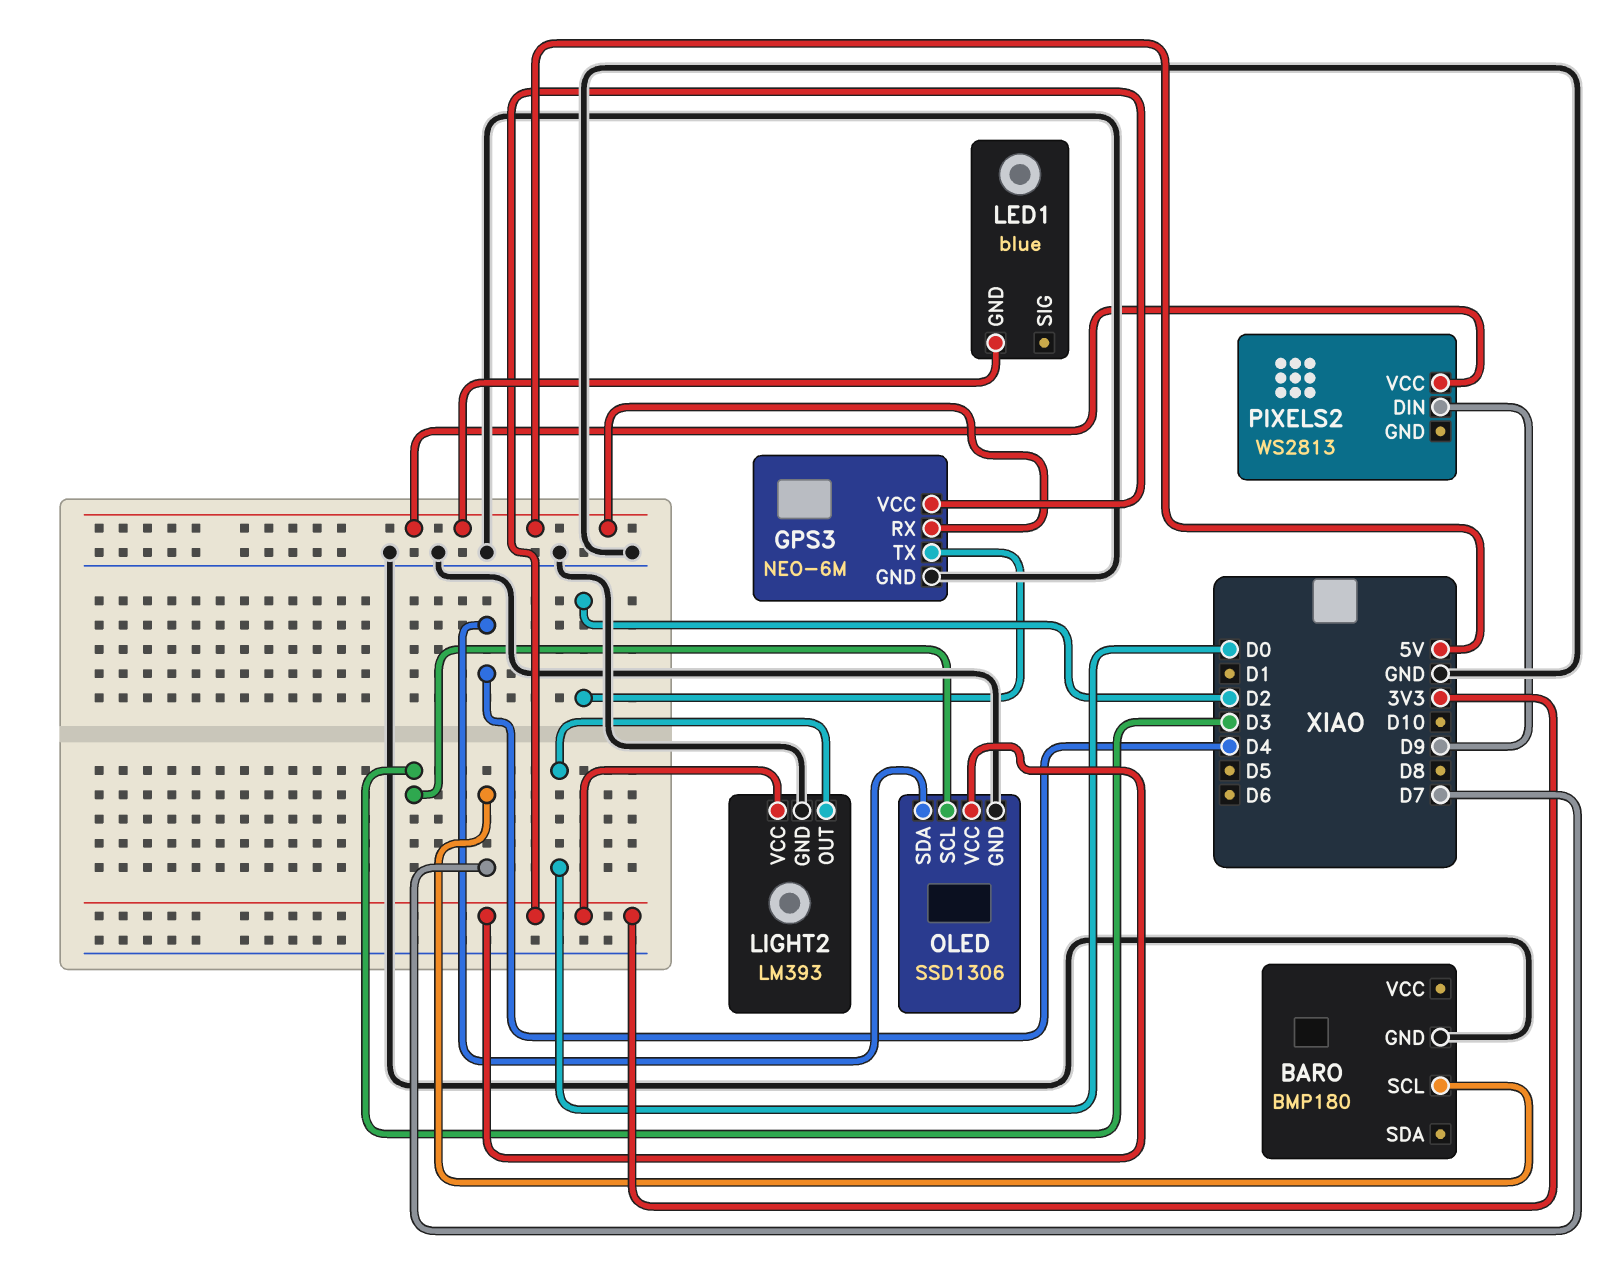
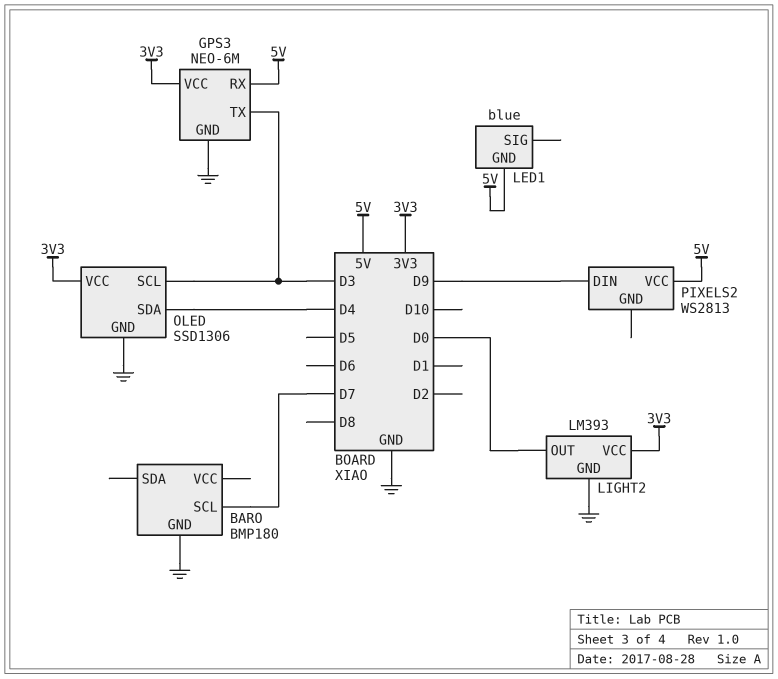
GPS3 pin TX: D2 -> D3

